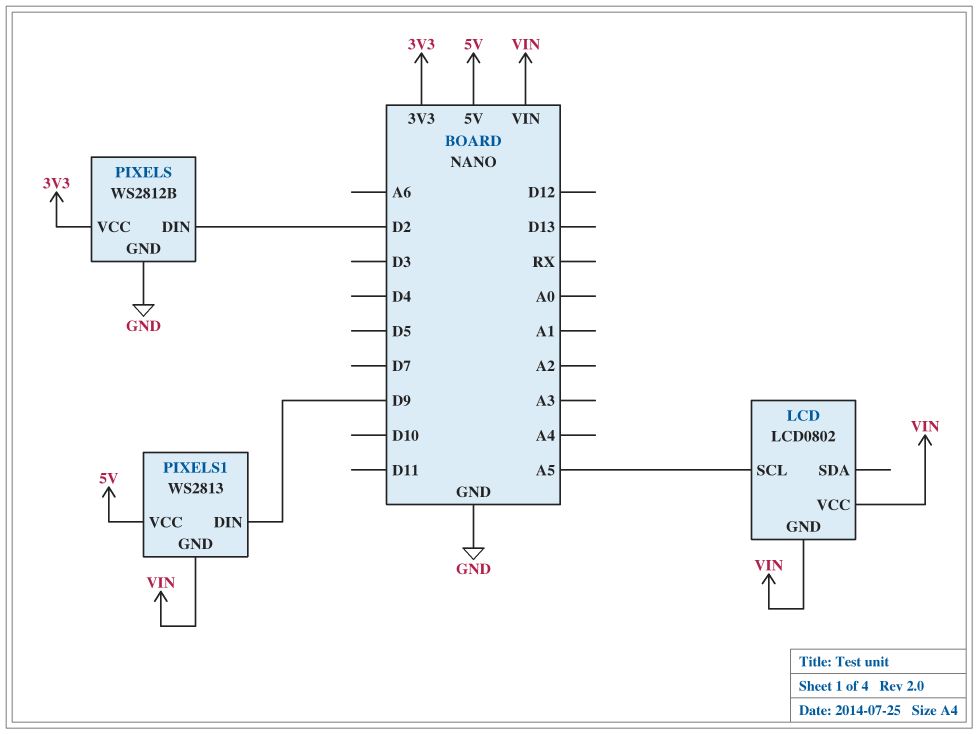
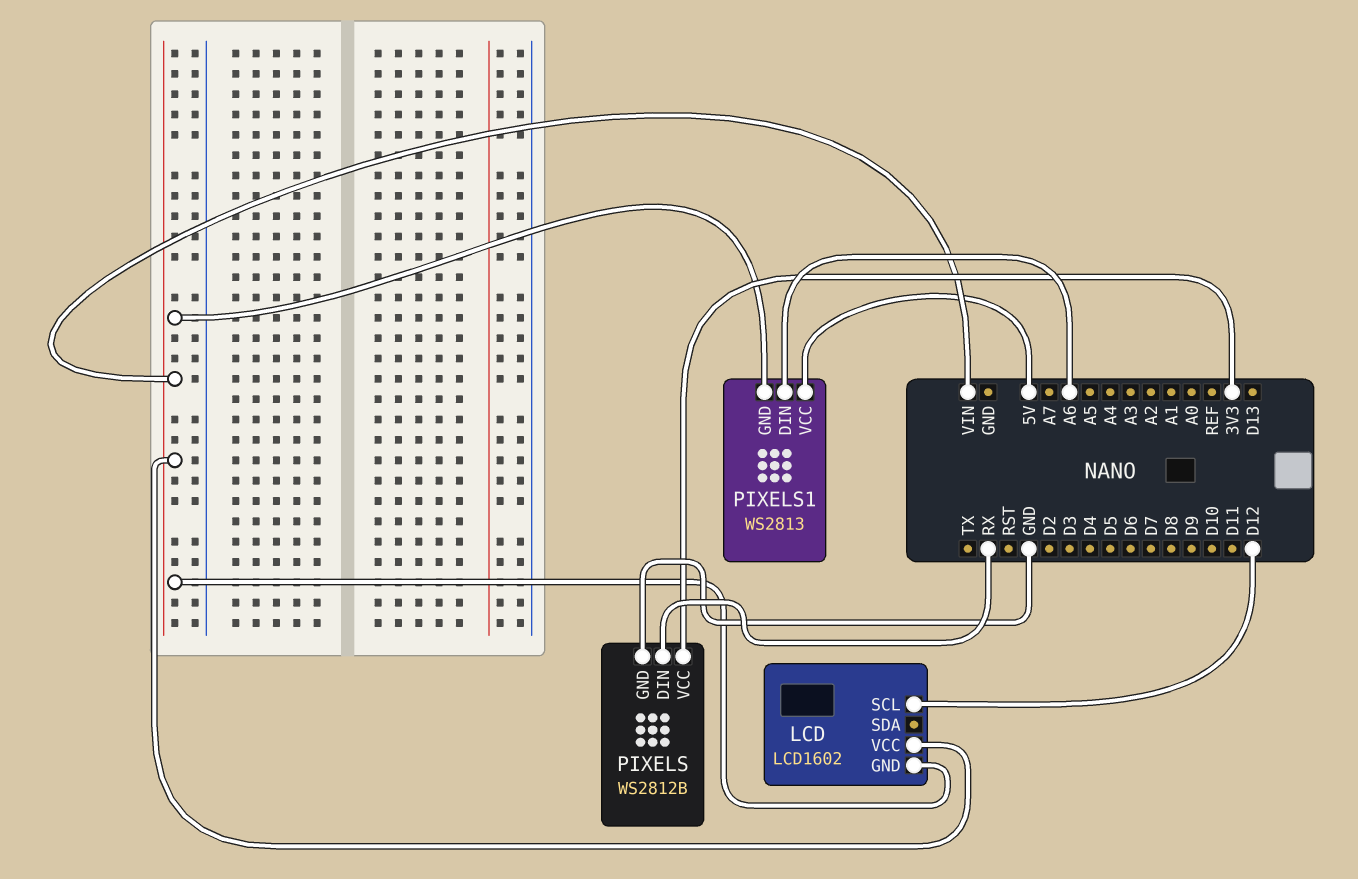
LCD: LCD0802 -> LCD1602
LCD pin SCL: A5 -> D12
PIXELS pin DIN: D2 -> RX
PIXELS1 pin DIN: D9 -> A6

